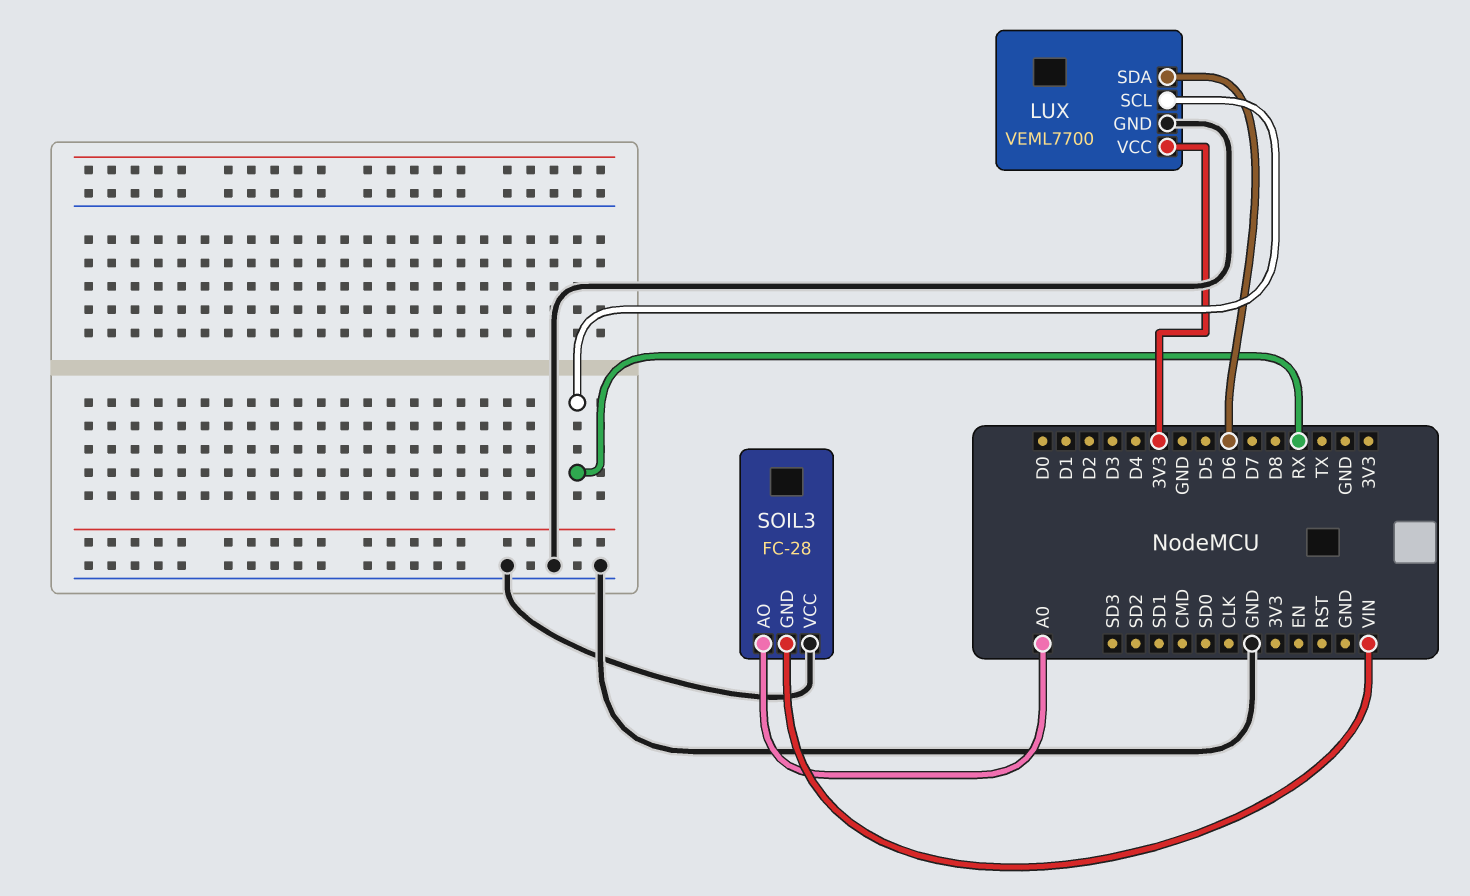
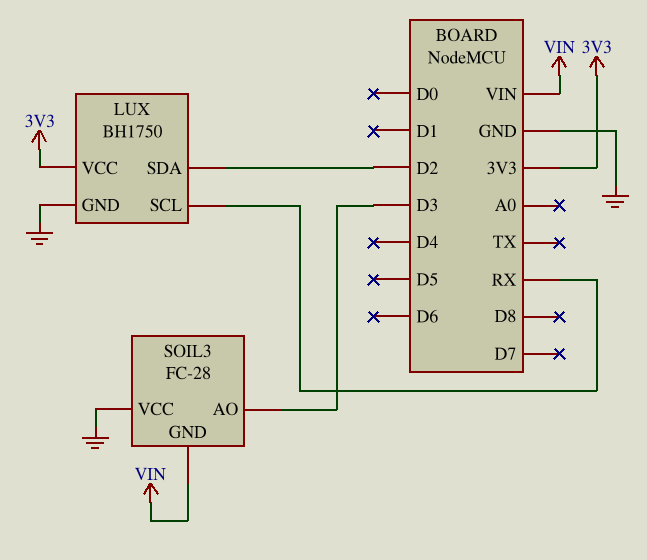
LUX: VEML7700 -> BH1750
LUX pin SDA: D6 -> D2
SOIL3 pin AO: A0 -> D3

